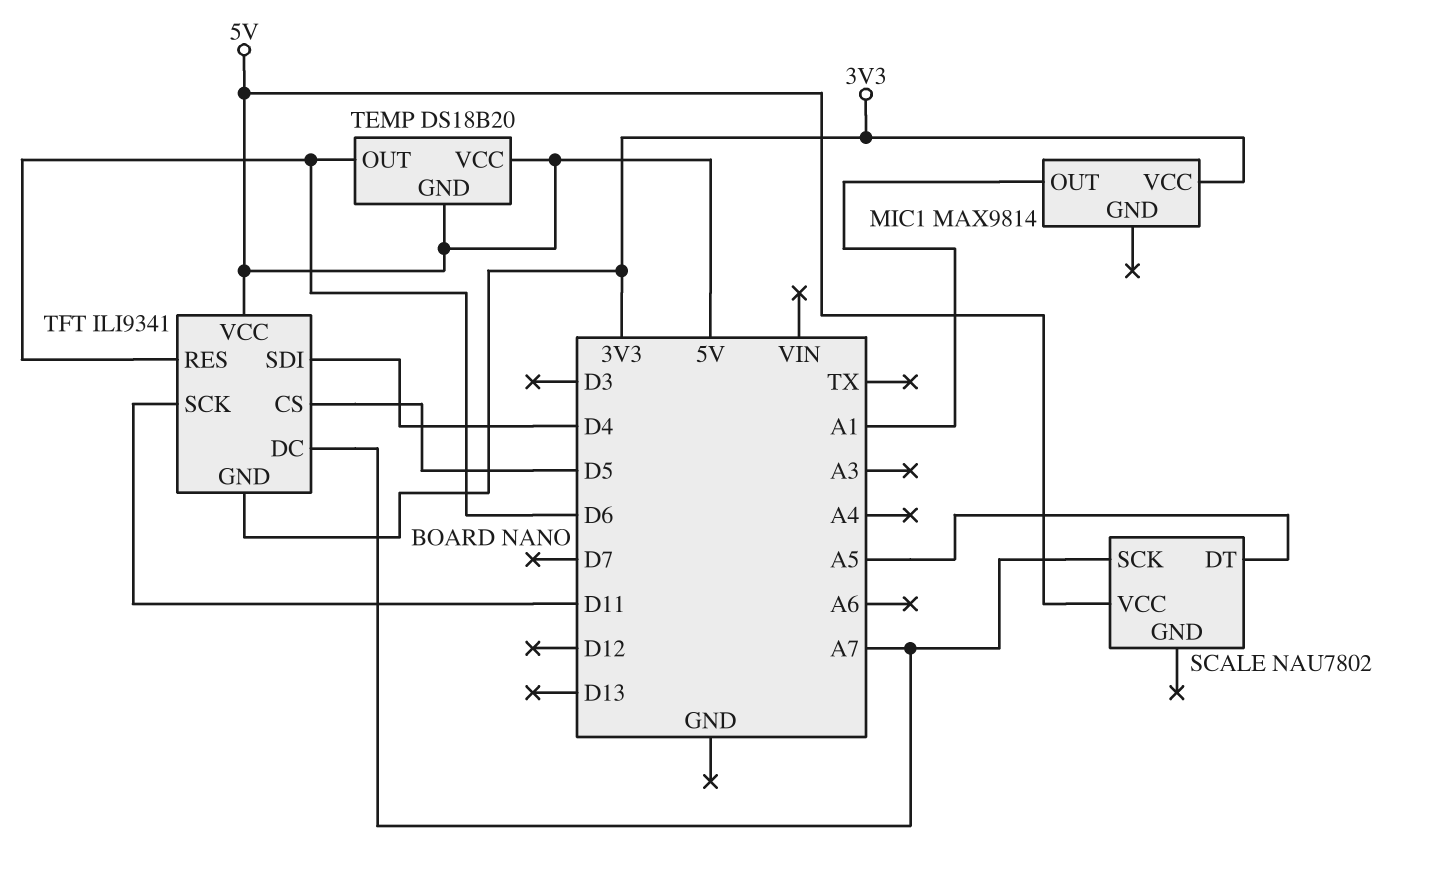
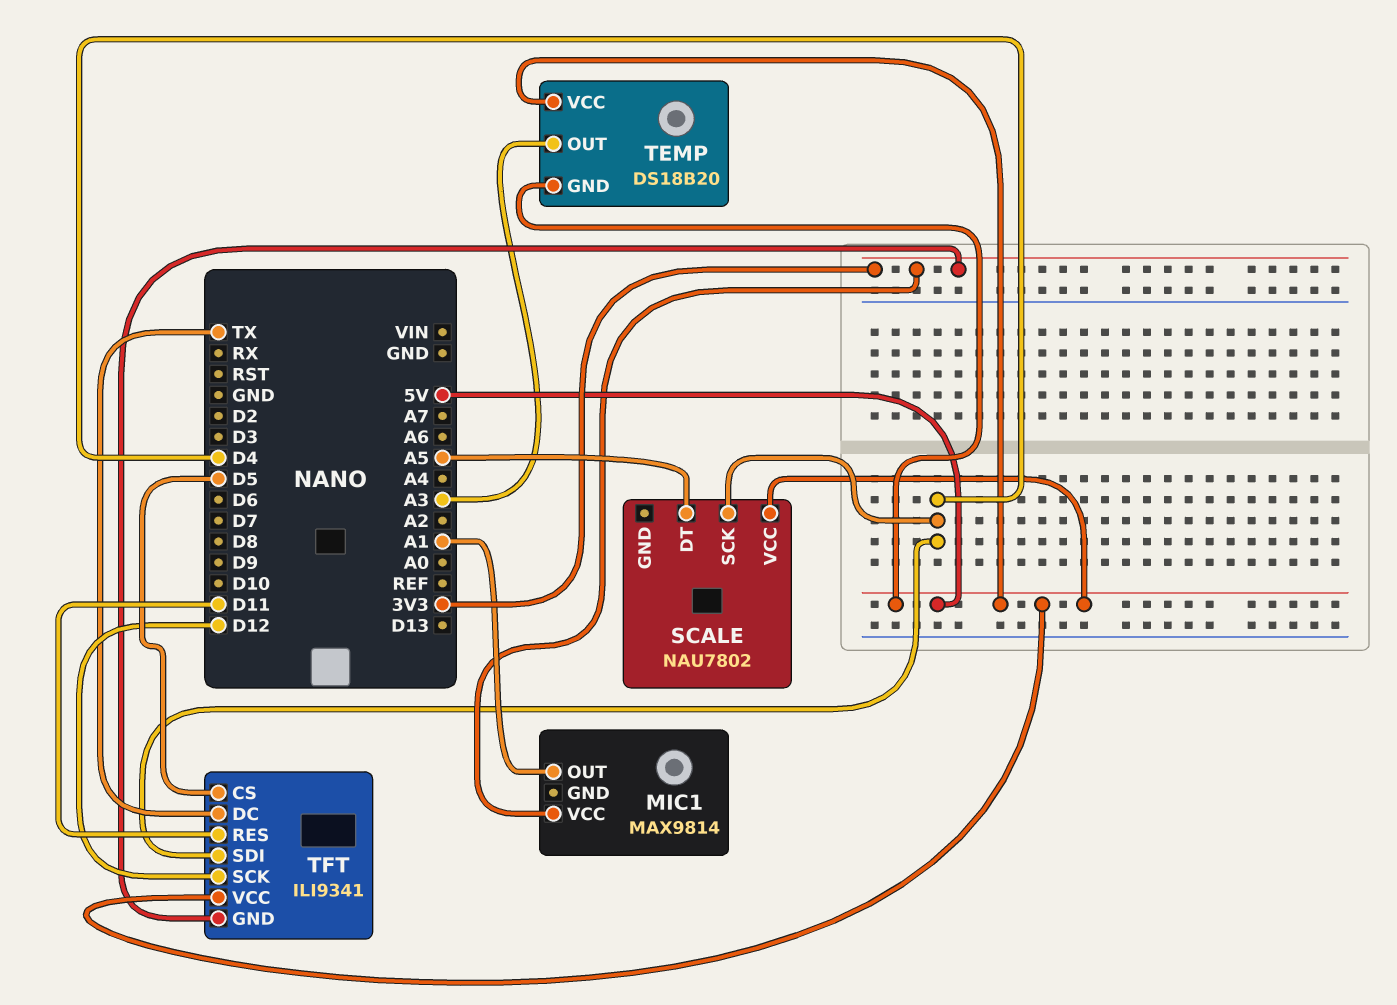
SCALE pin SCK: A7 -> D4
TEMP pin OUT: D6 -> A3
TFT pin DC: A7 -> TX
TFT pin RES: D6 -> D11
TFT pin SCK: D11 -> D12

